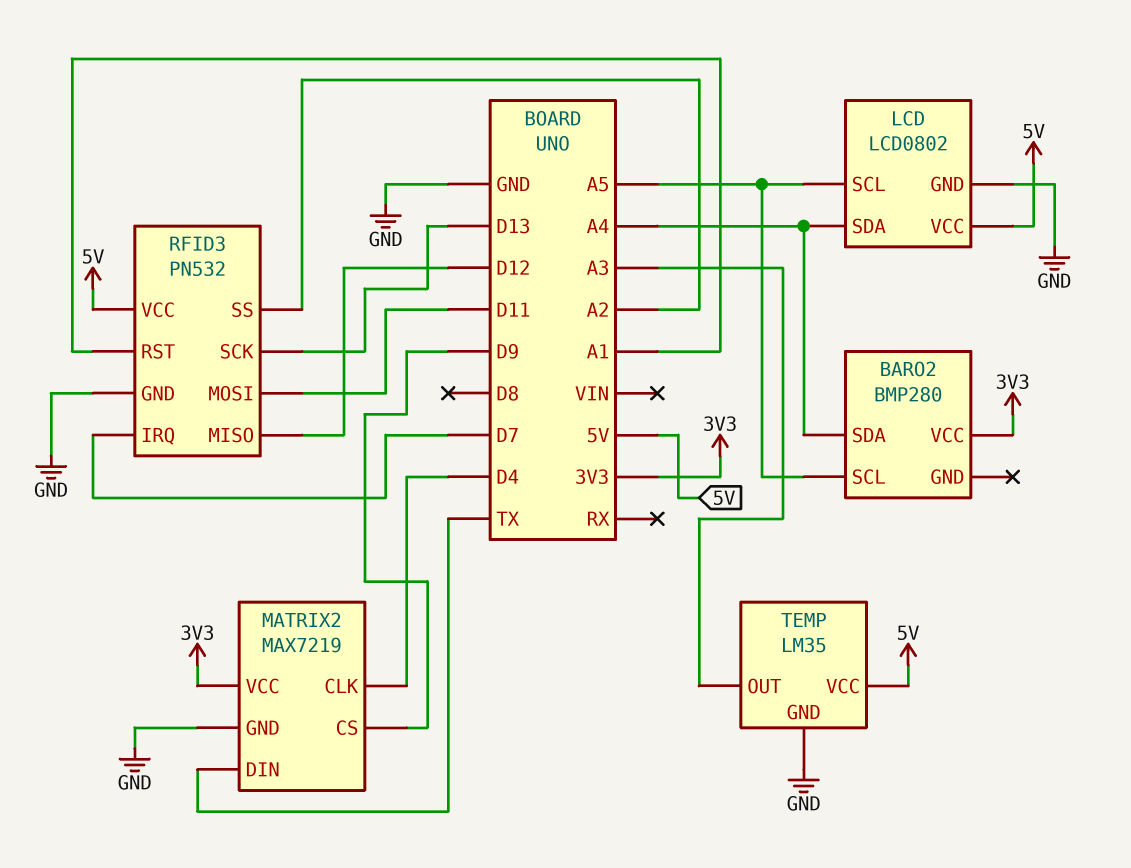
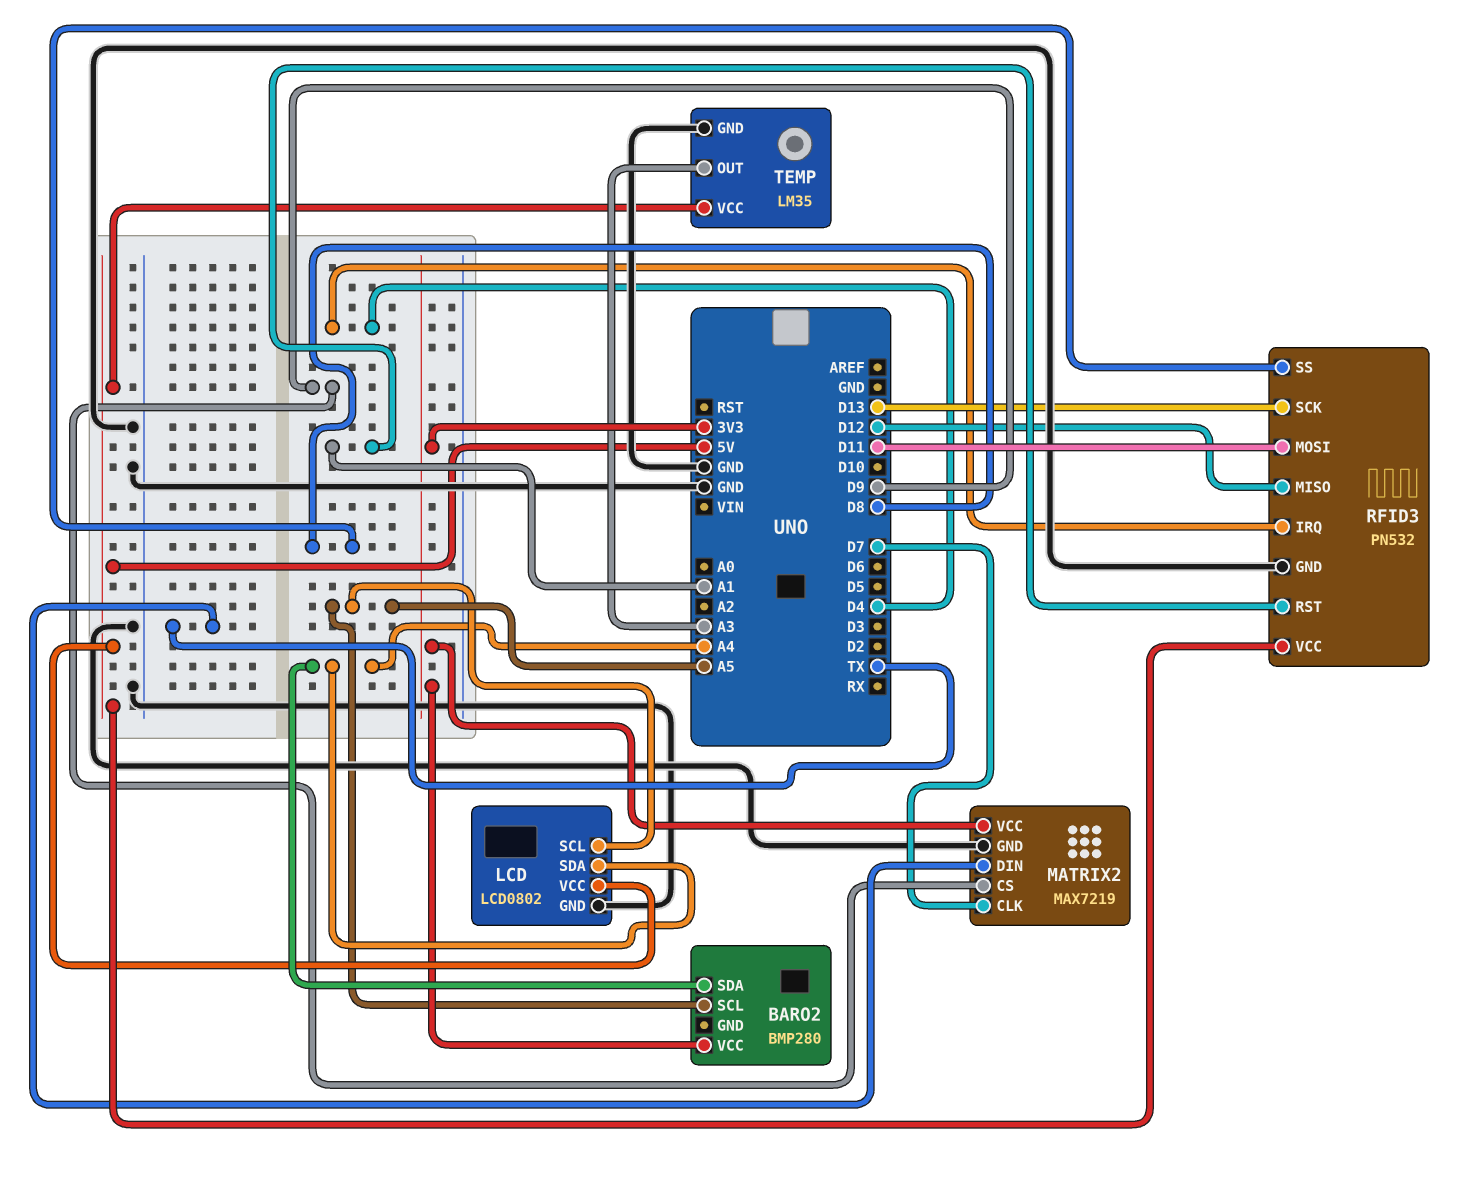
MATRIX2 pin CLK: D4 -> D7
RFID3 pin IRQ: D7 -> D4
RFID3 pin SS: A2 -> D8

